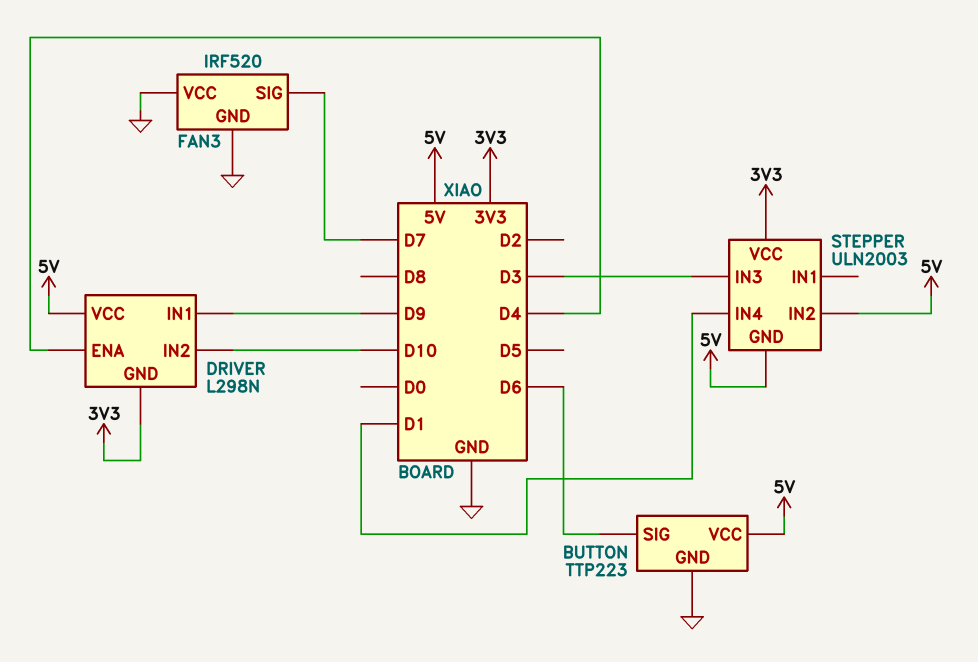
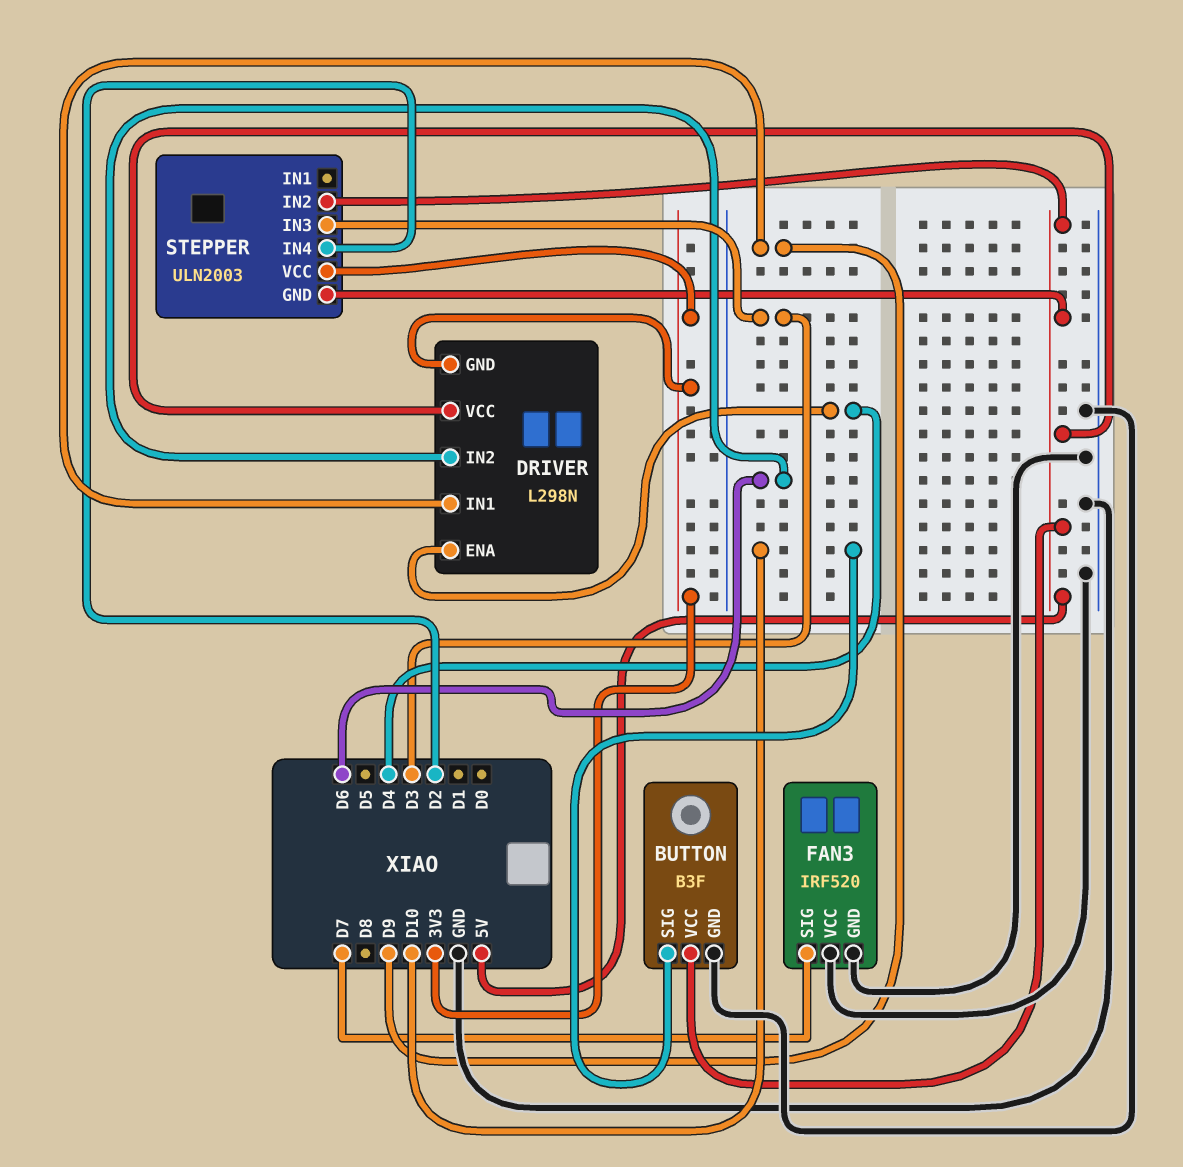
BUTTON: TTP223 -> B3F
BUTTON pin SIG: D6 -> D10
DRIVER pin IN2: D10 -> D6
STEPPER pin IN4: D1 -> D2

